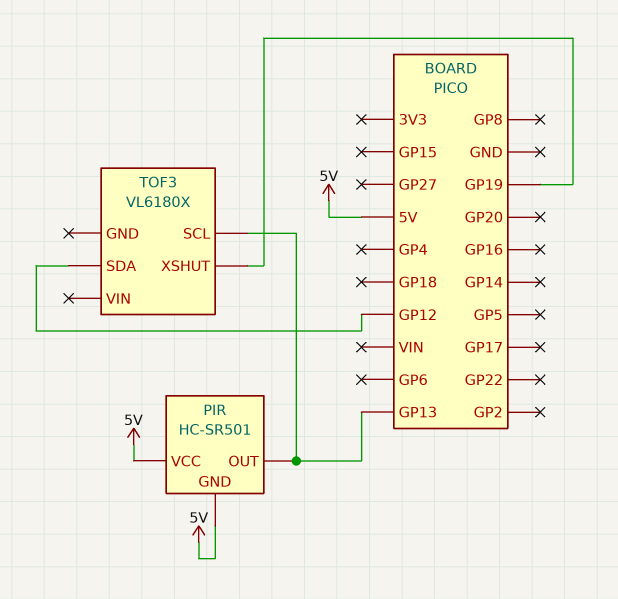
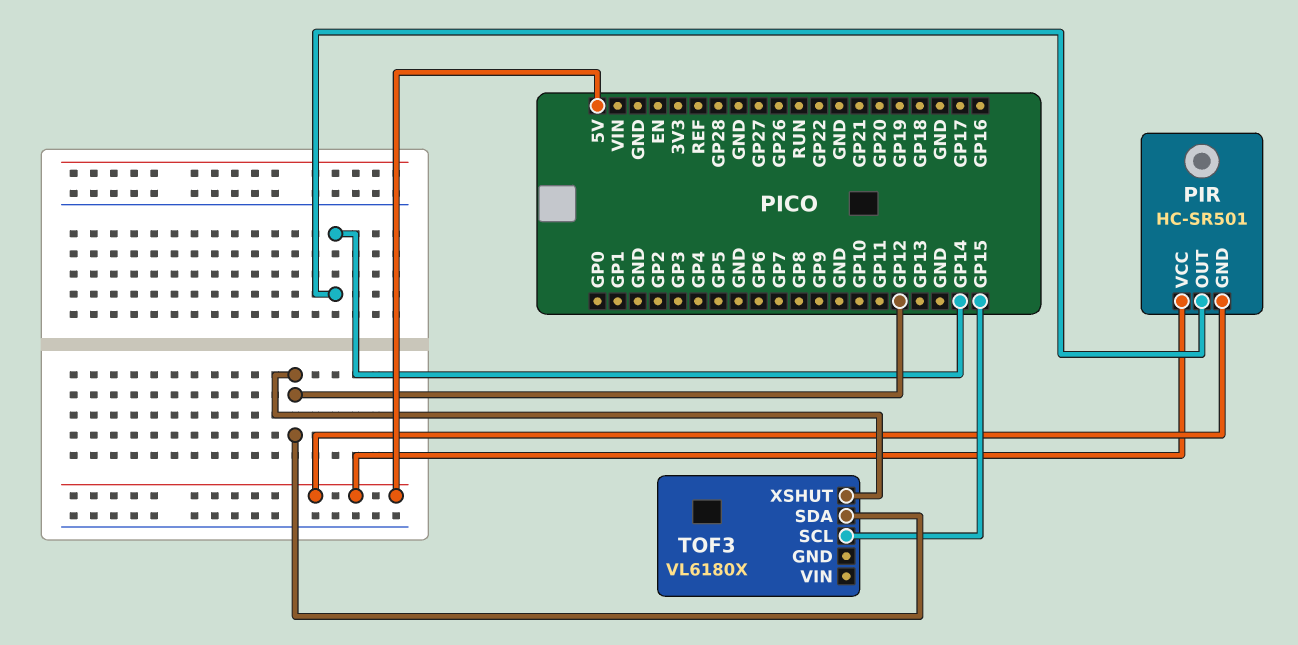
PIR pin OUT: GP13 -> GP14
TOF3 pin SCL: GP13 -> GP15
TOF3 pin XSHUT: GP19 -> GP12

